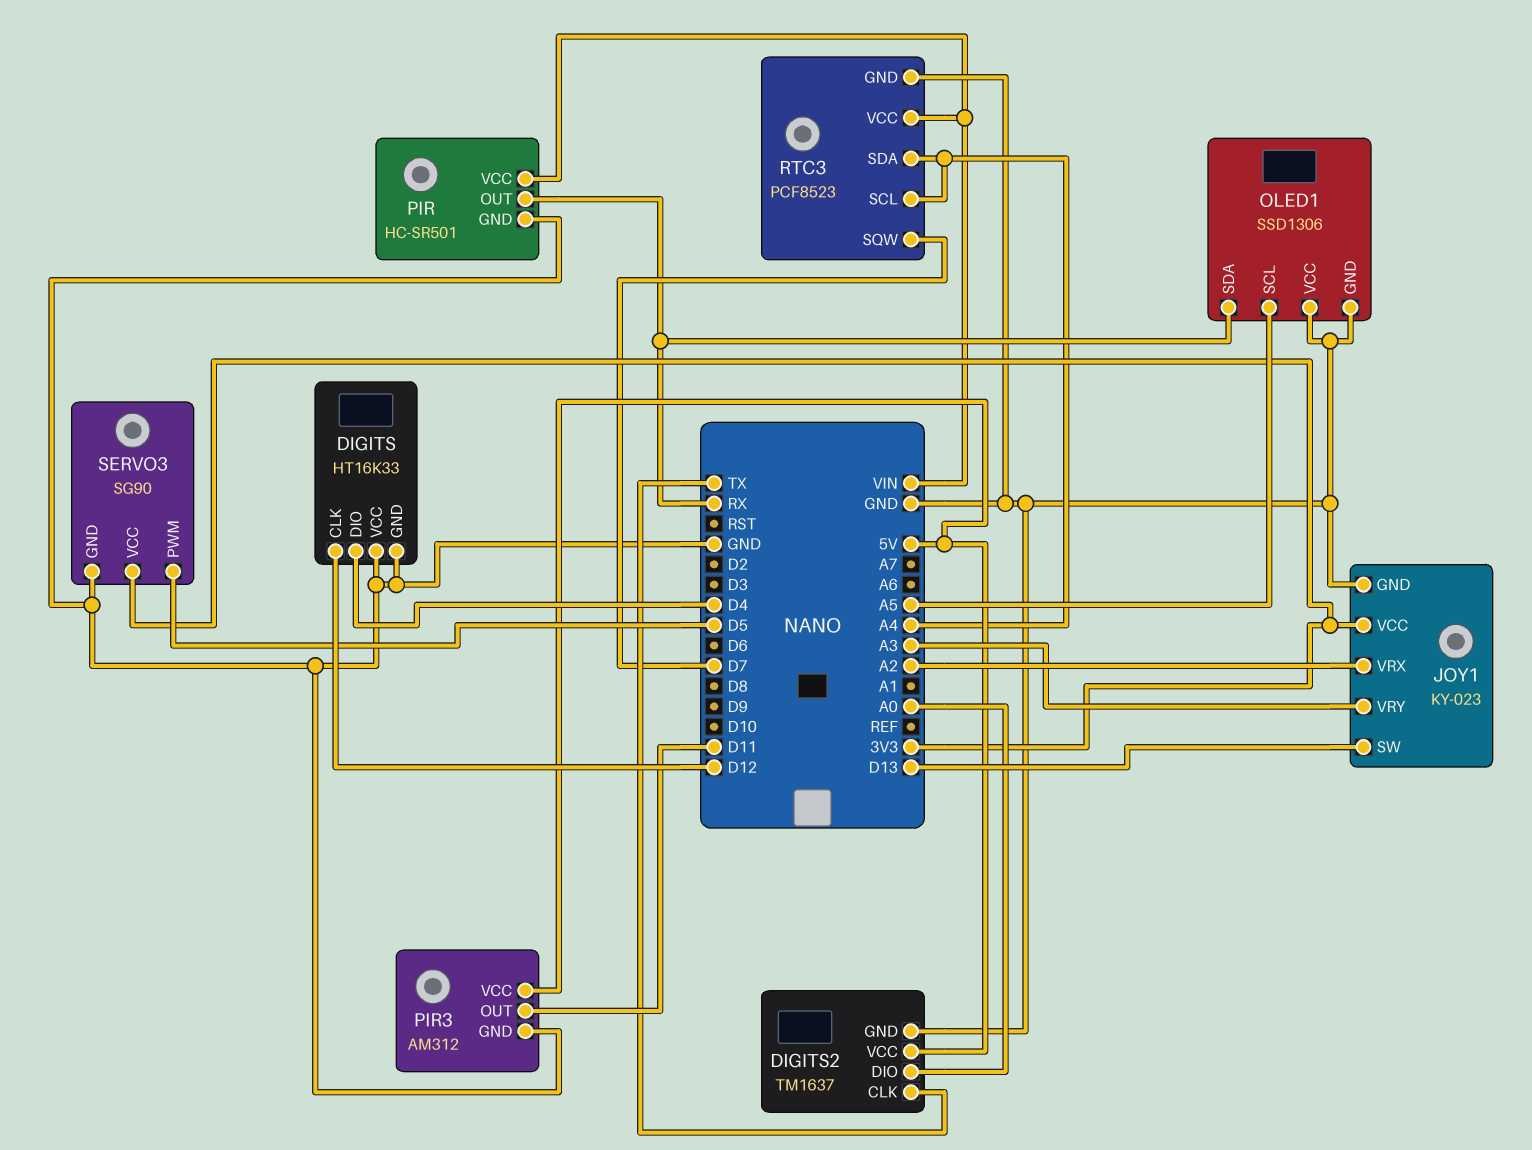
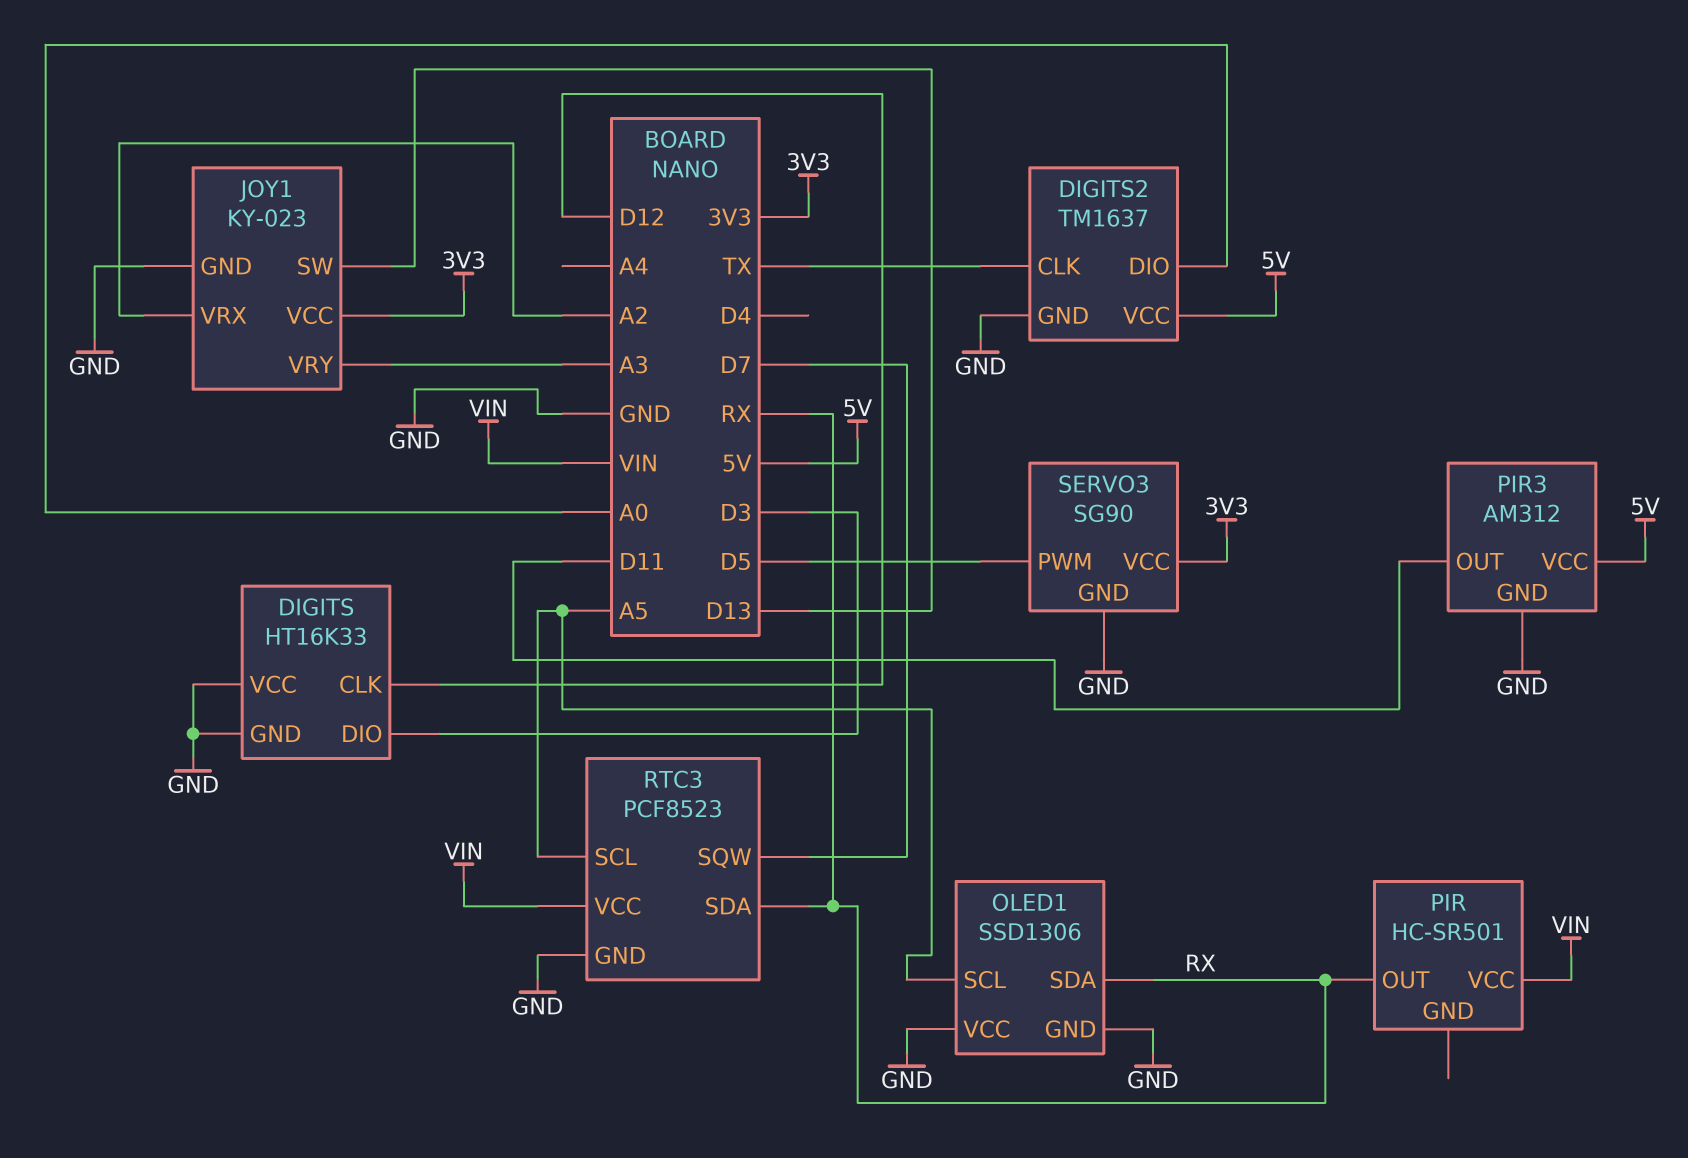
DIGITS pin DIO: D4 -> D3
PIR pin GND: GND -> none
RTC3 pin SCL: A4 -> A5
RTC3 pin SDA: A4 -> RX

